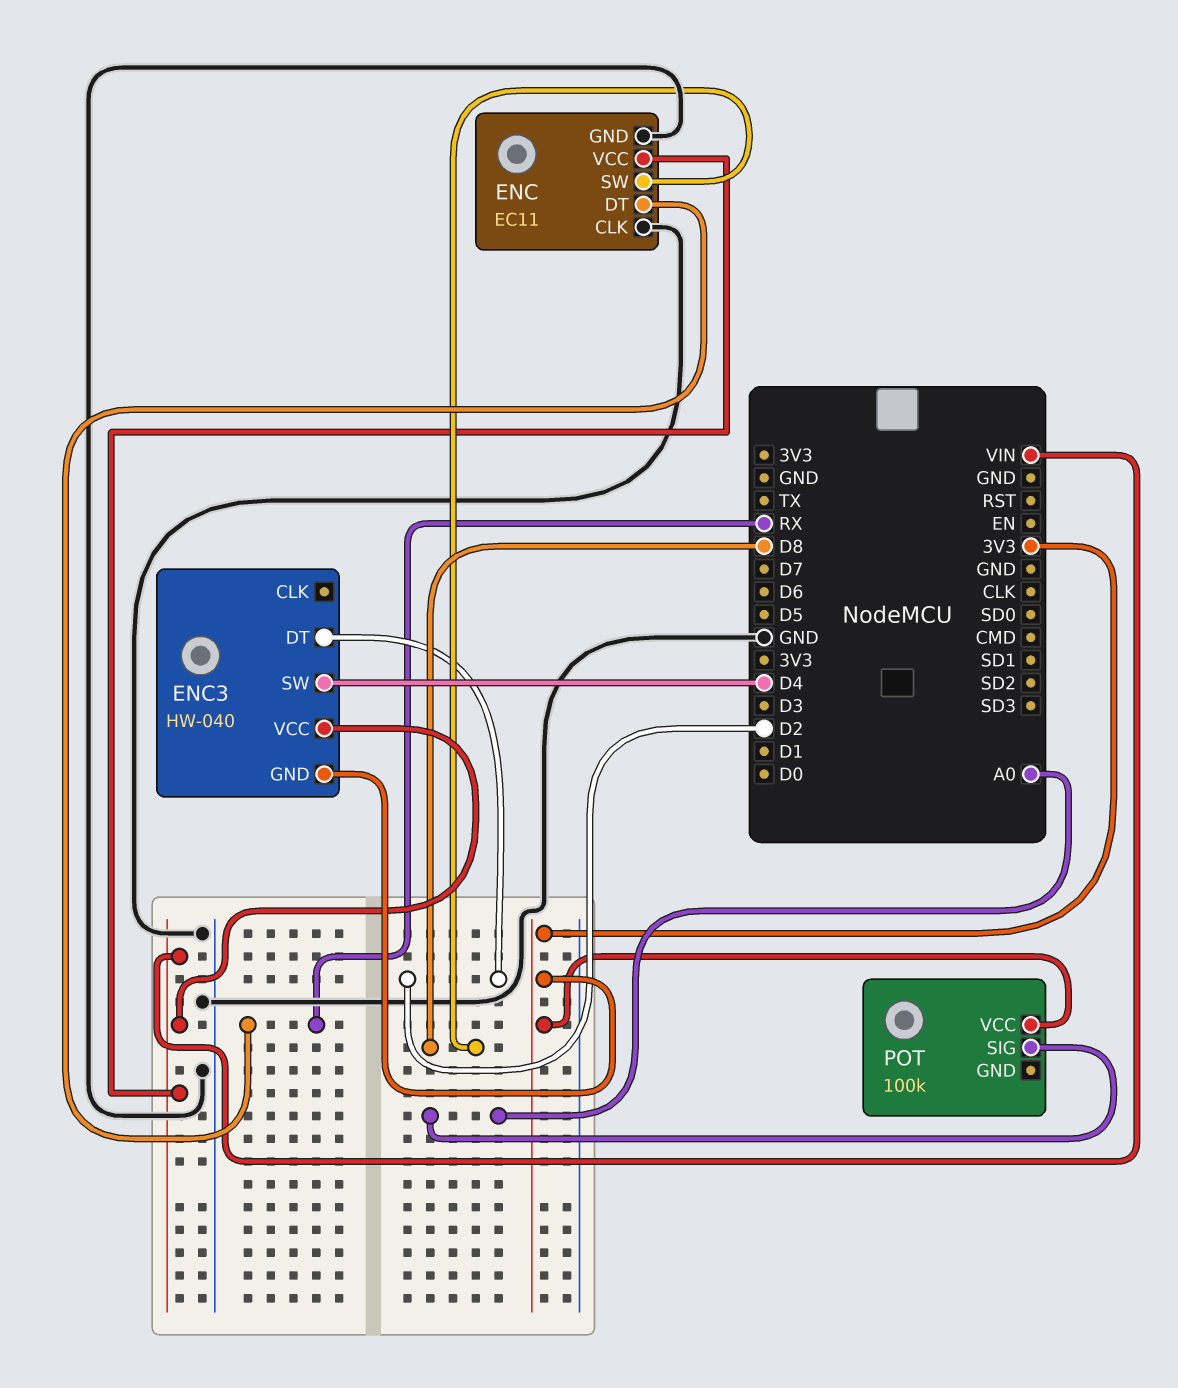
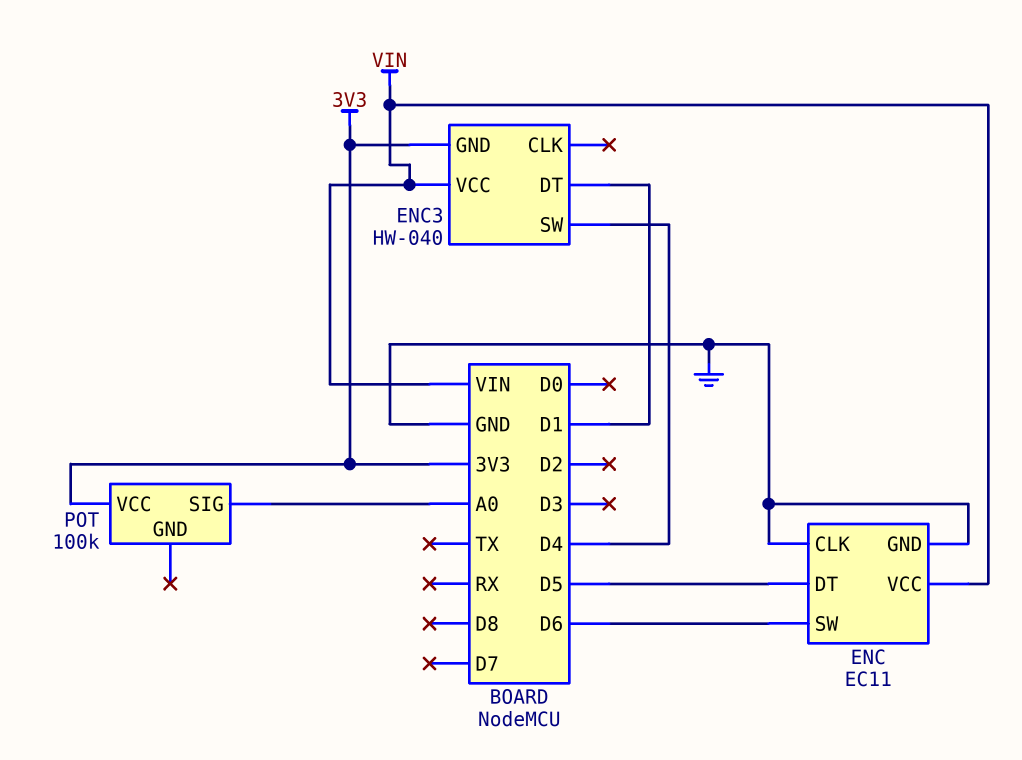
ENC pin DT: RX -> D5
ENC pin SW: D8 -> D6
ENC3 pin DT: D2 -> D1

